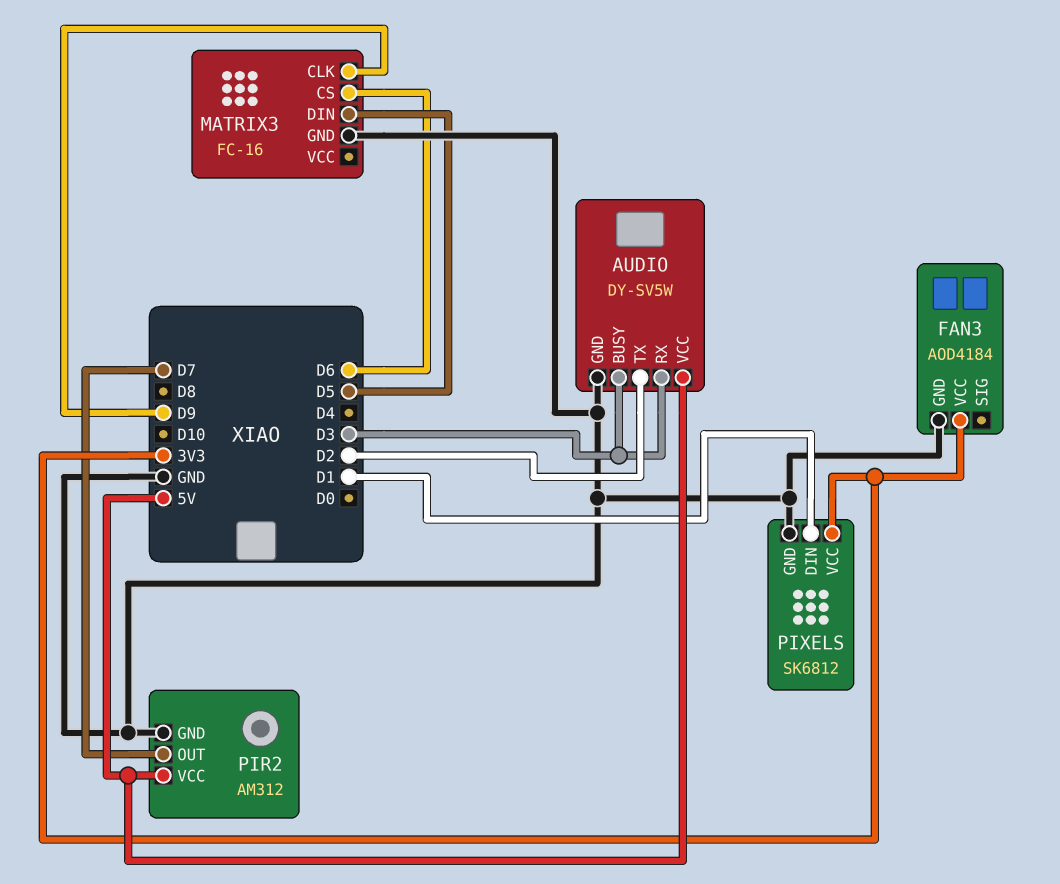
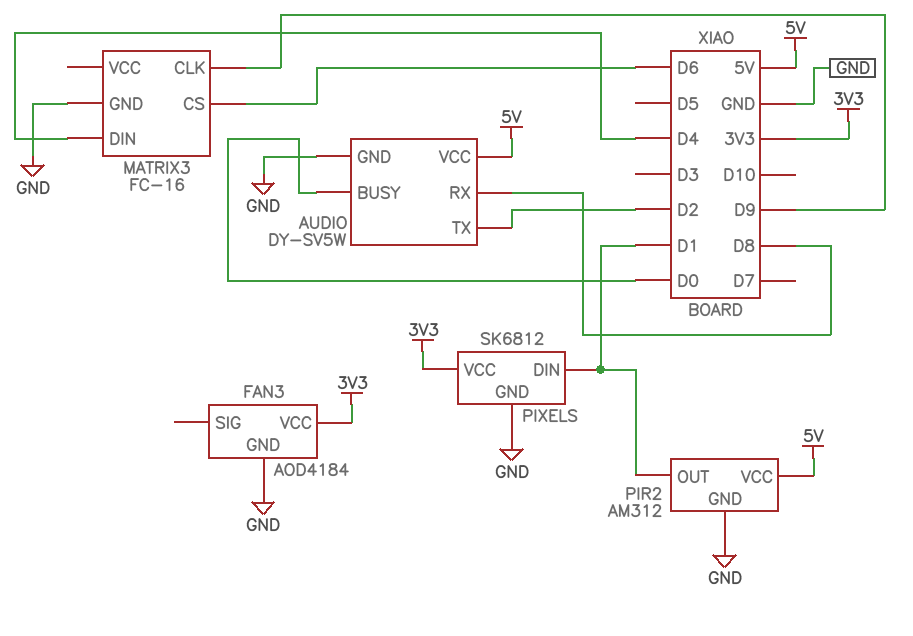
AUDIO pin BUSY: D3 -> D0
AUDIO pin RX: D3 -> D8
MATRIX3 pin DIN: D5 -> D4
PIR2 pin OUT: D7 -> D1

